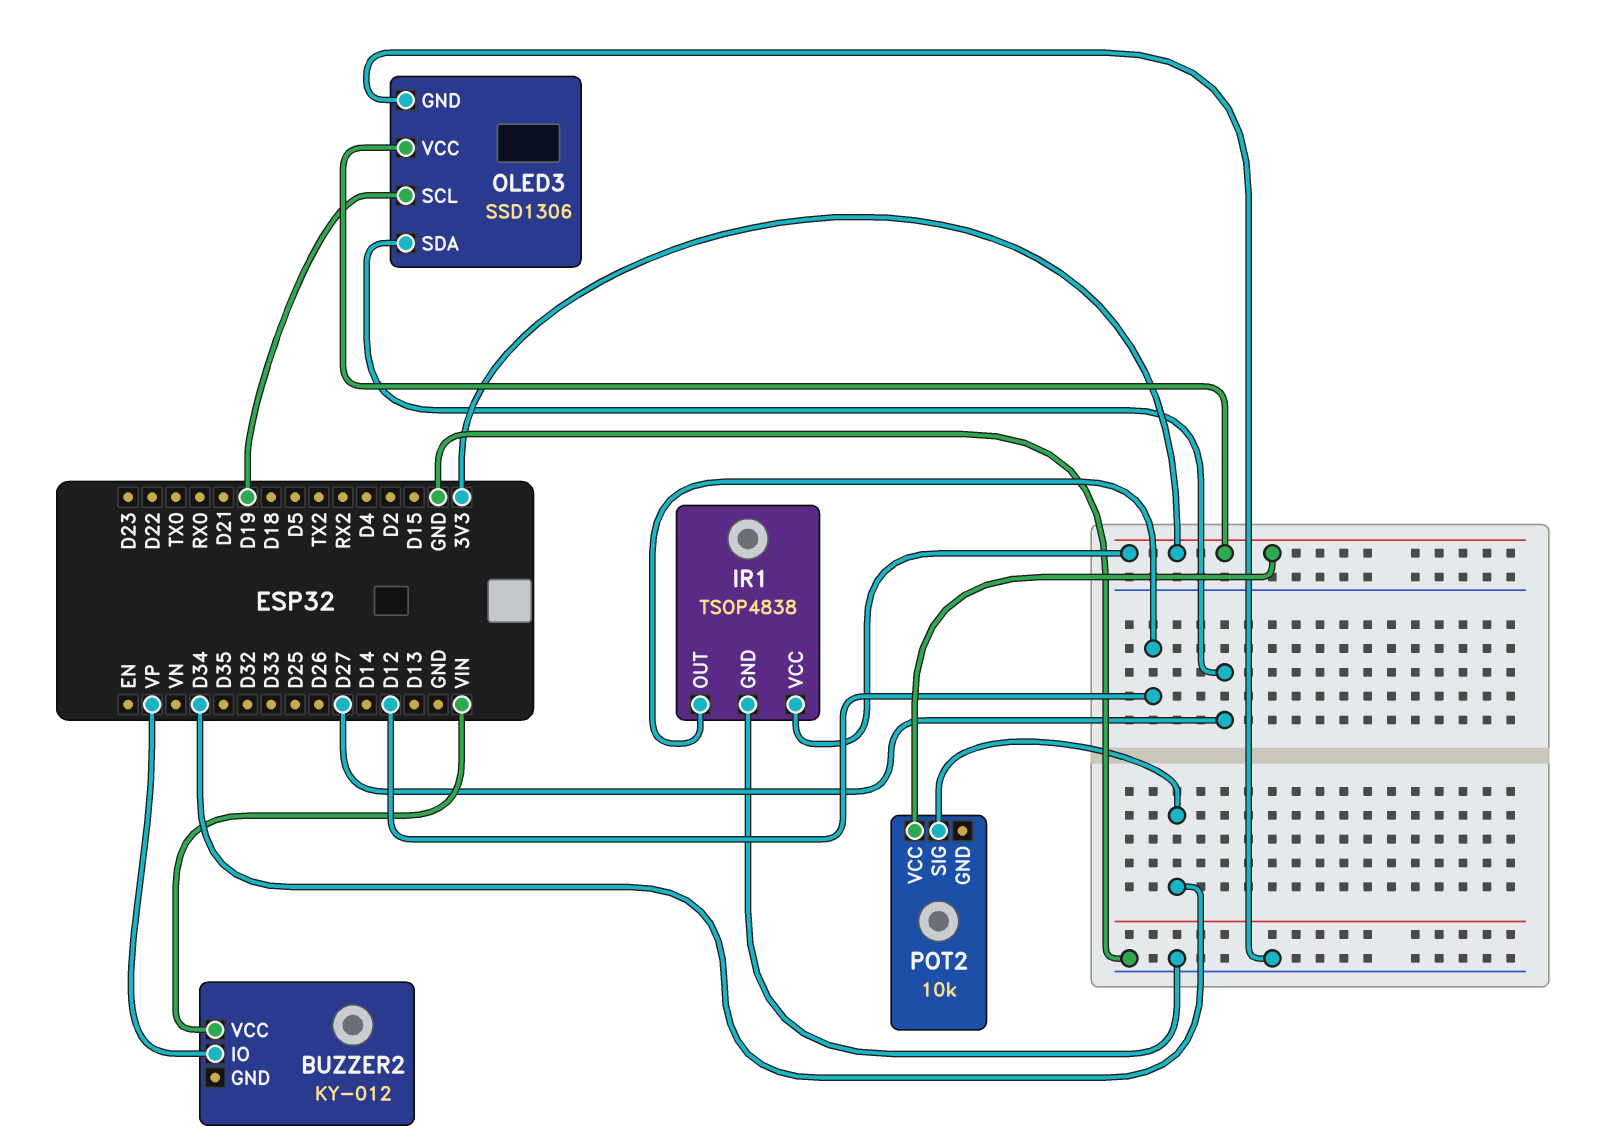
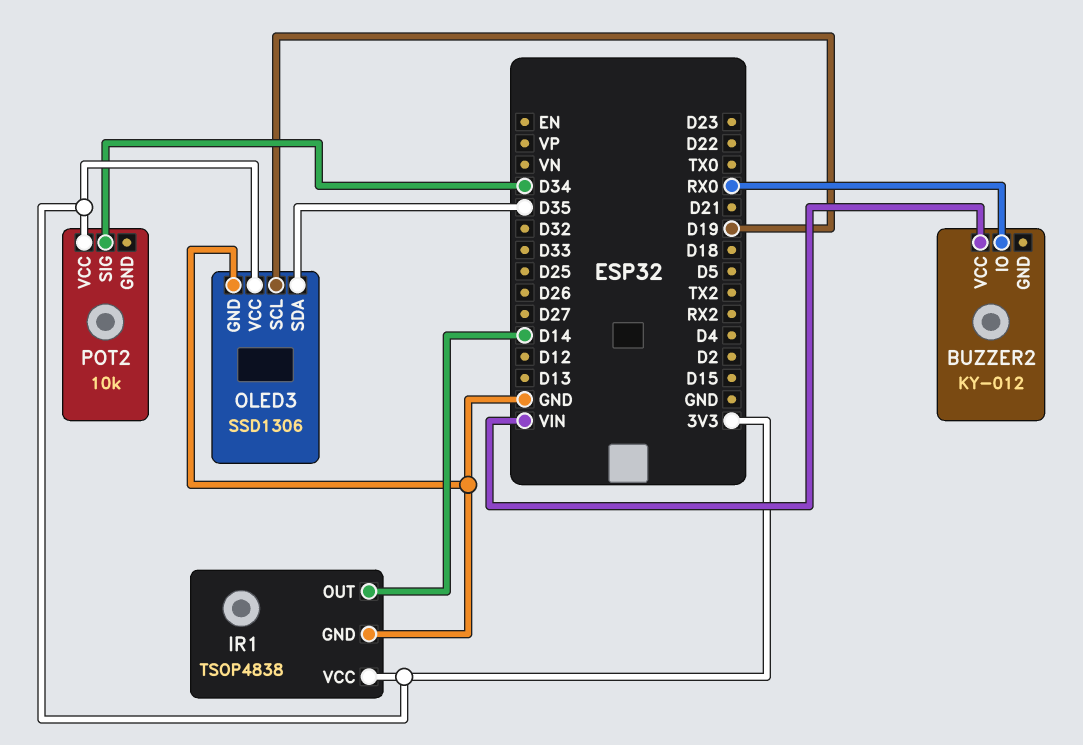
BUZZER2 pin IO: VP -> RX0
IR1 pin OUT: D12 -> D14
OLED3 pin SDA: D27 -> D35

